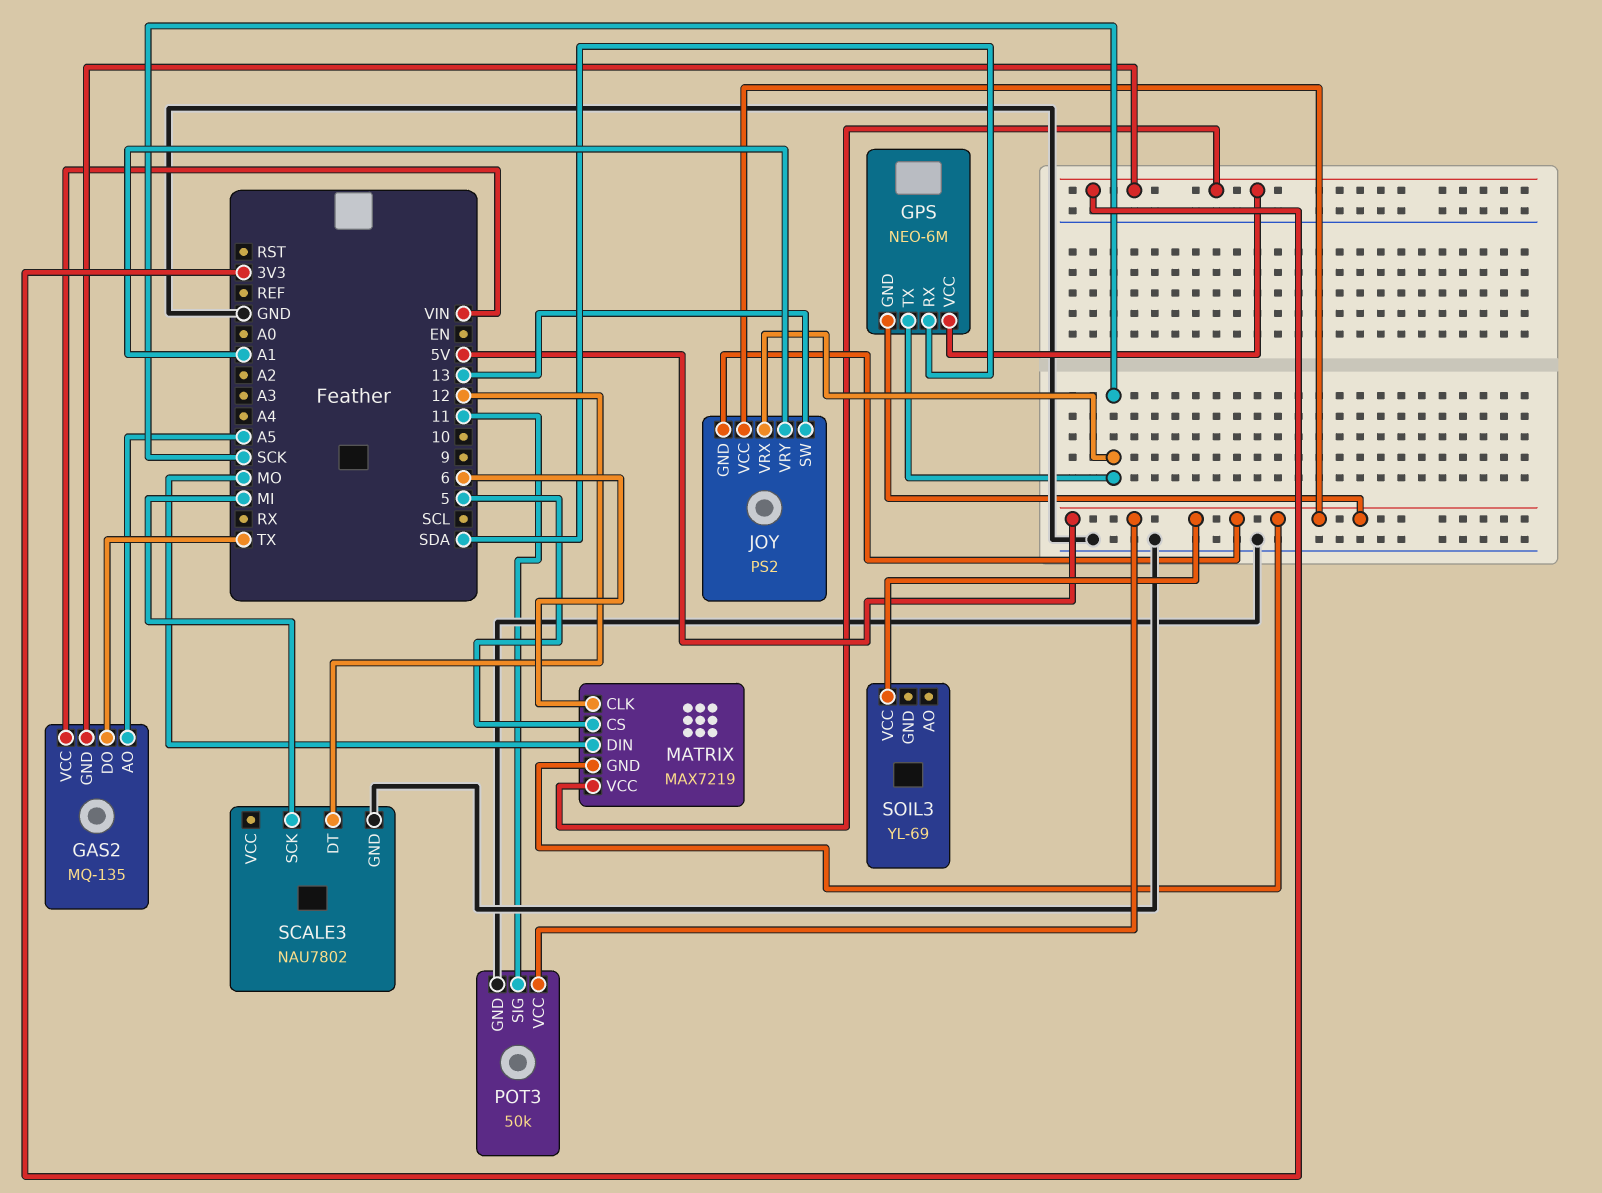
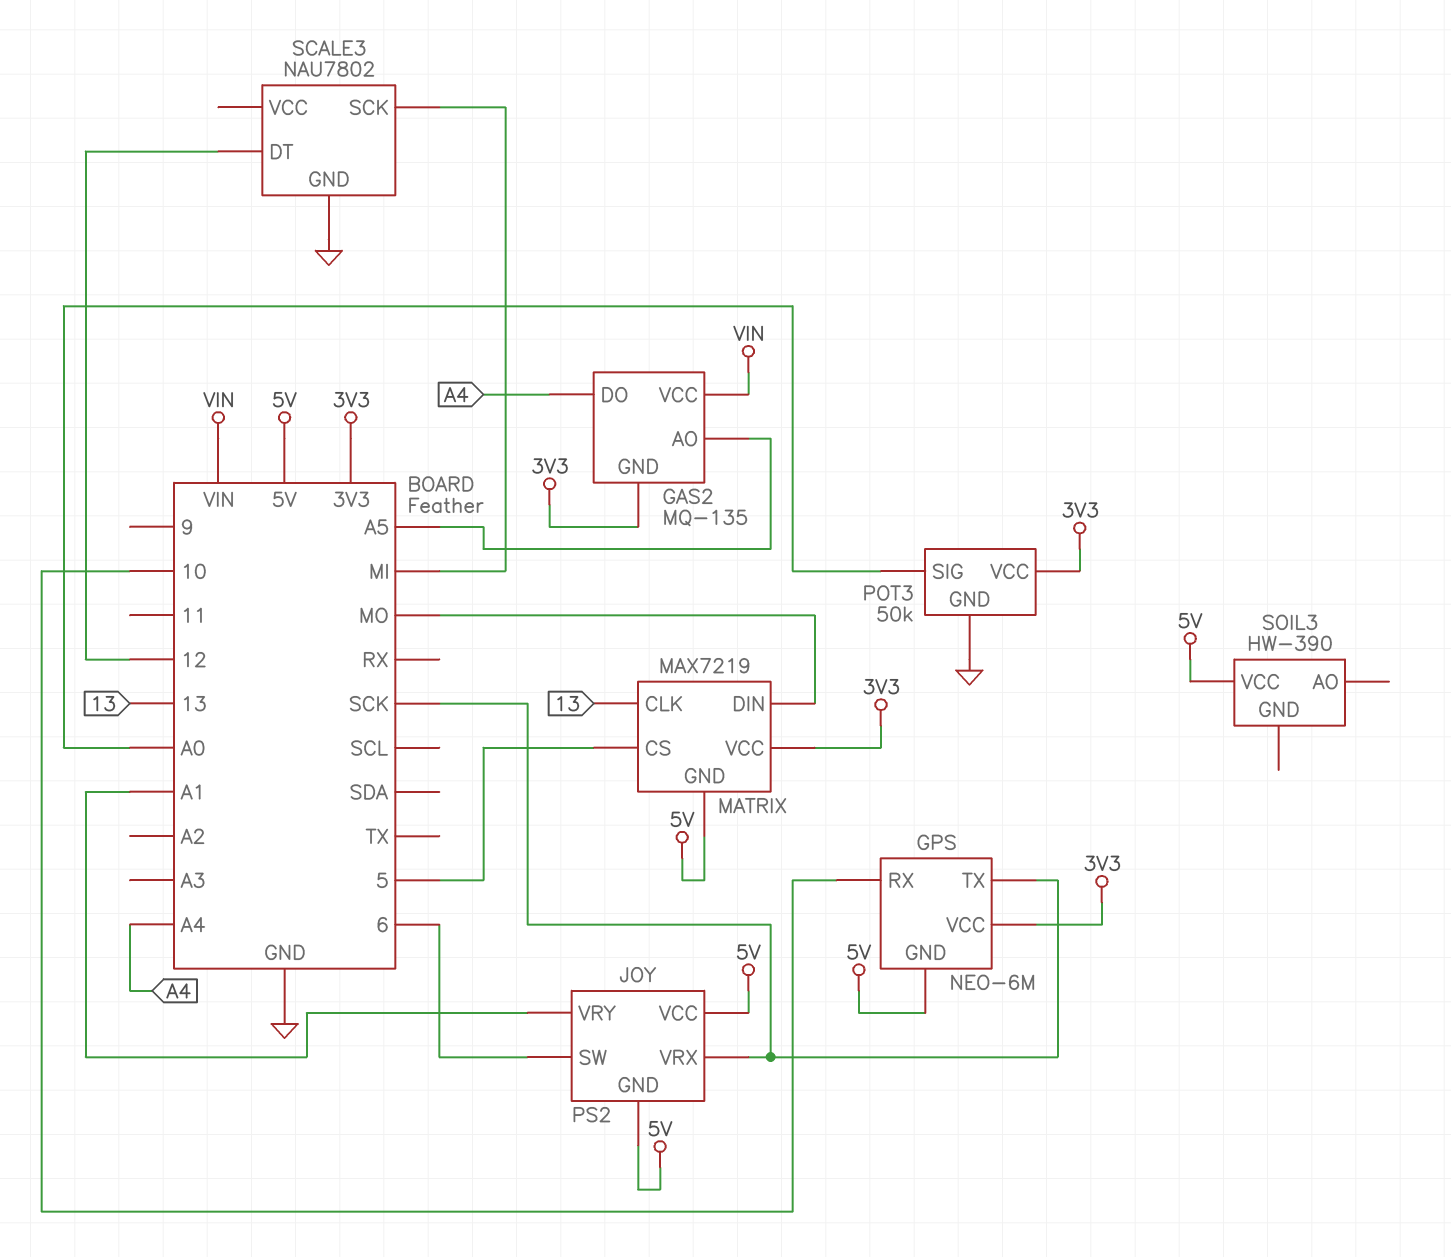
GAS2 pin DO: TX -> A4
GPS pin RX: SDA -> 10
JOY pin SW: 13 -> 6
MATRIX pin CLK: 6 -> 13
POT3 pin SIG: 11 -> A0
POT3 pin VCC: 5V -> 3V3
SOIL3: YL-69 -> HW-390

